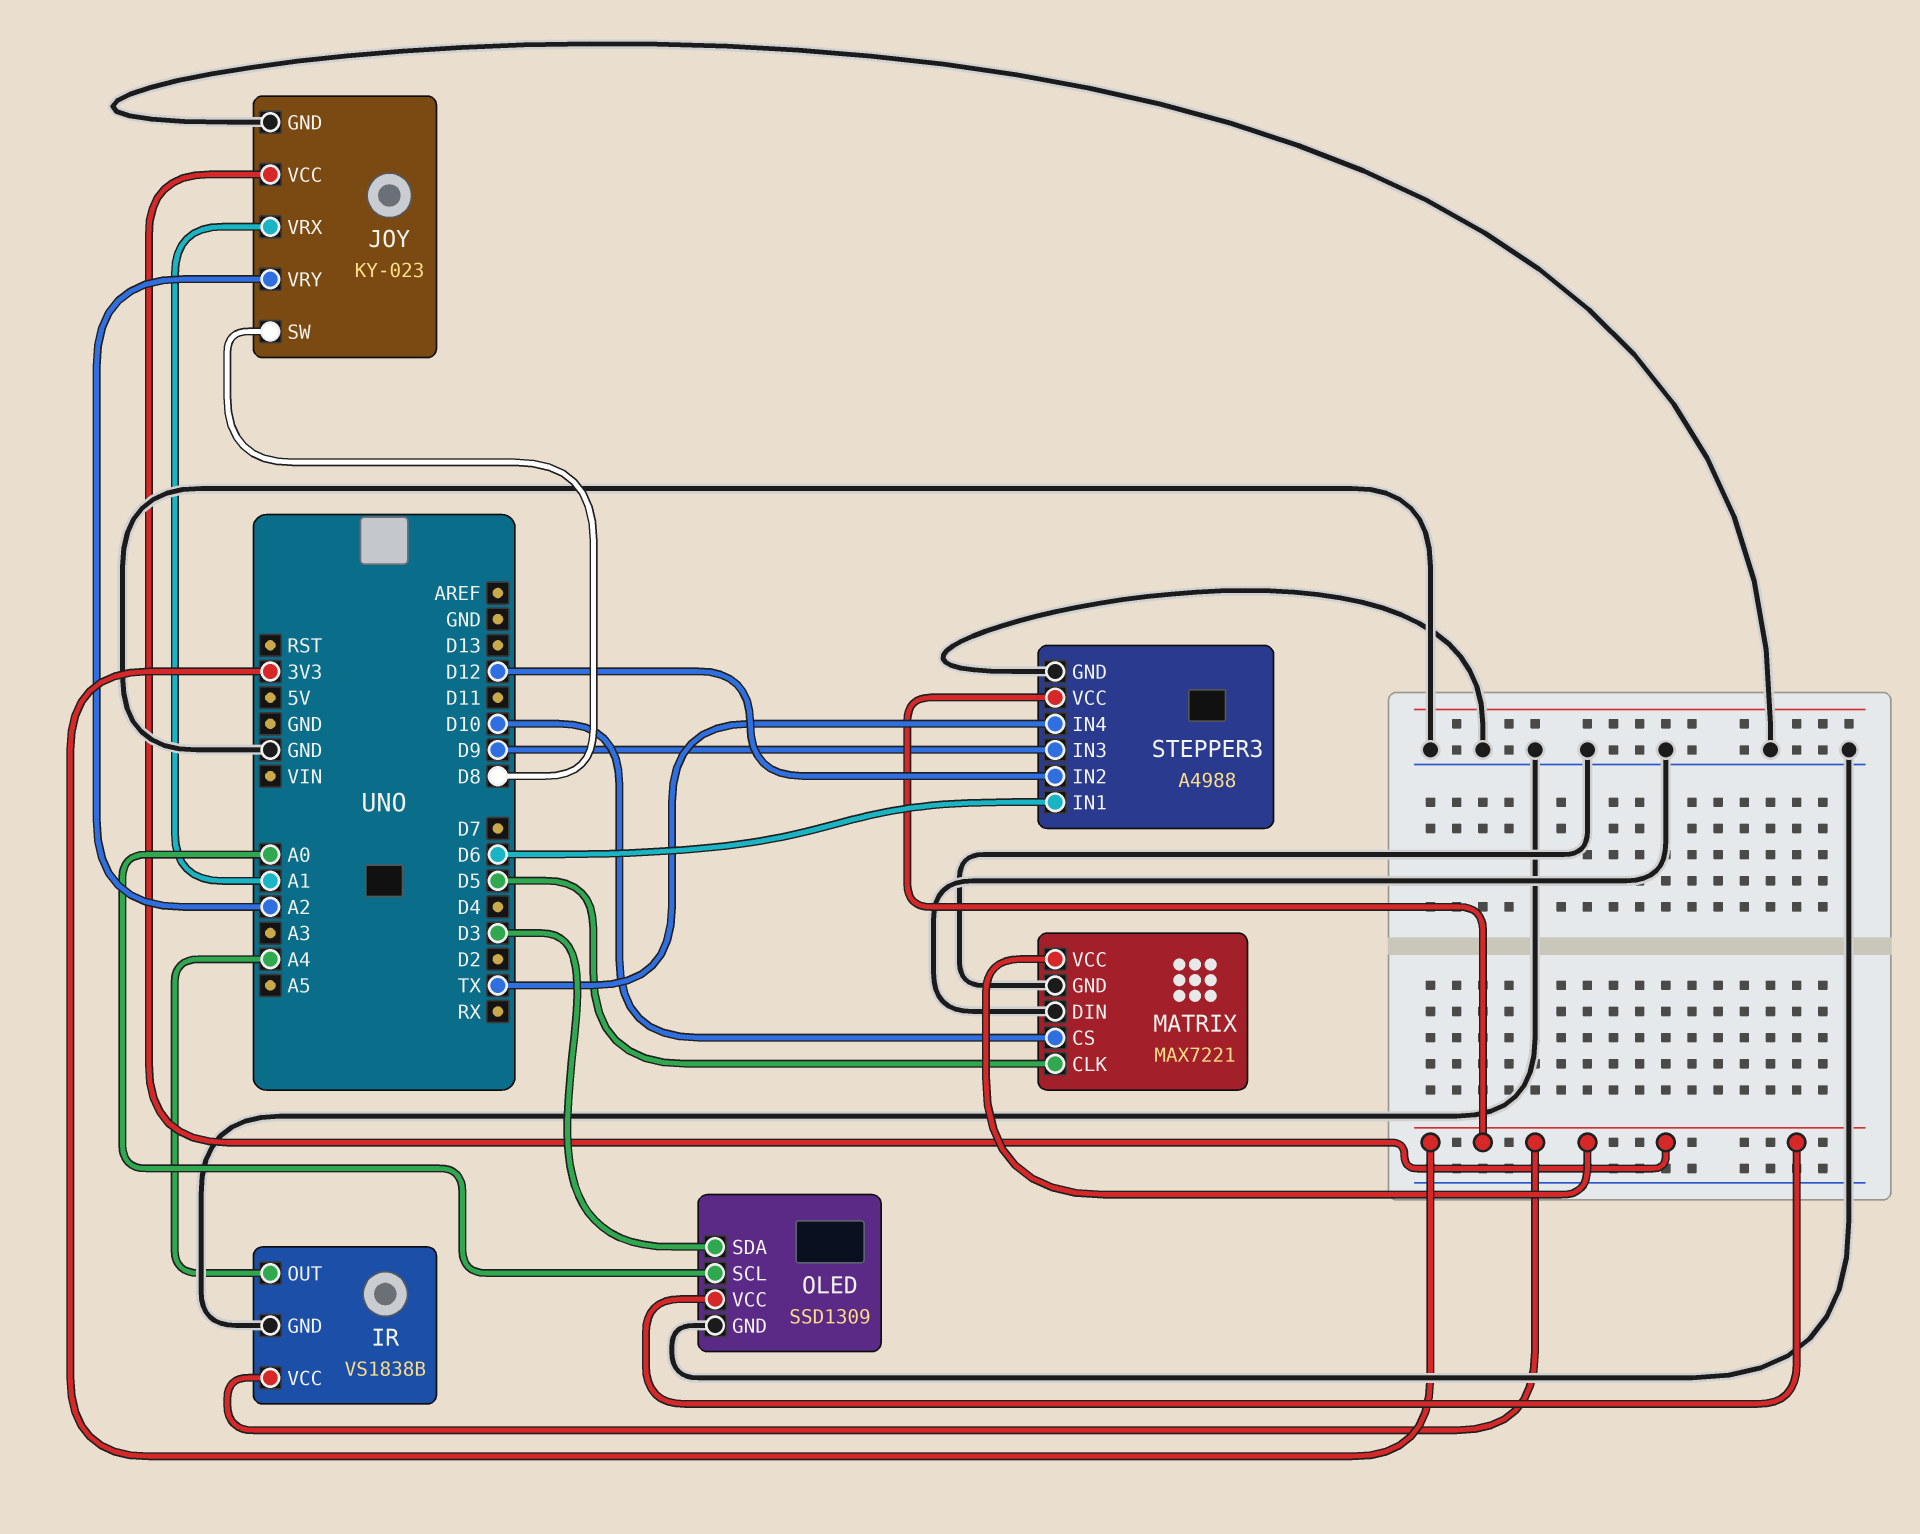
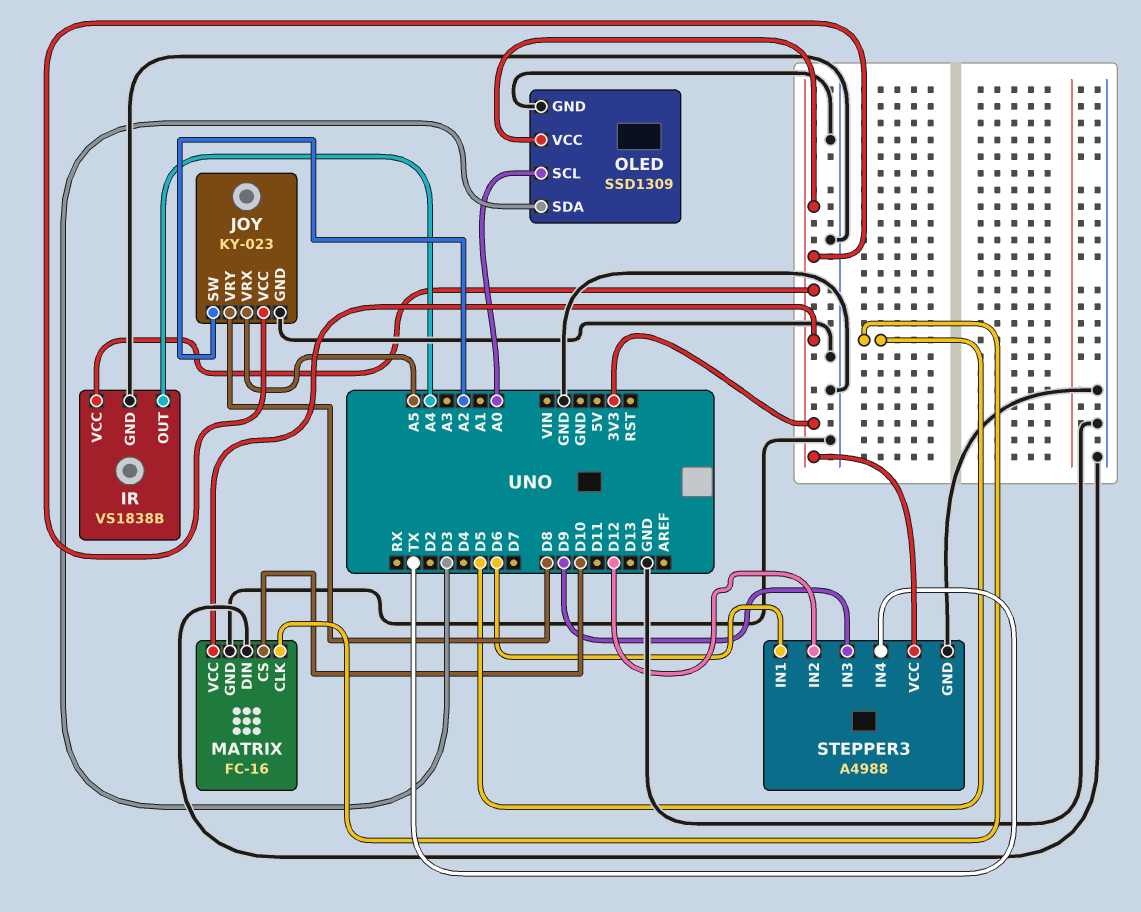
JOY pin SW: D8 -> A2
JOY pin VRX: A1 -> A5
JOY pin VRY: A2 -> D8
MATRIX: MAX7221 -> FC-16

